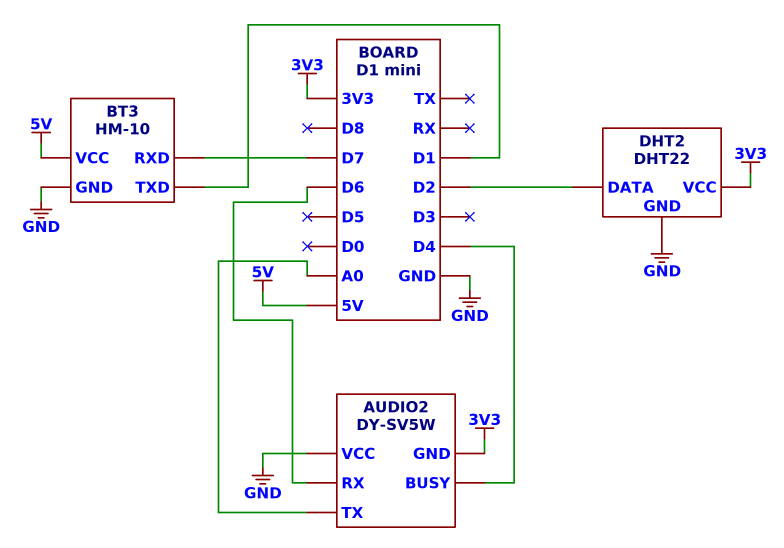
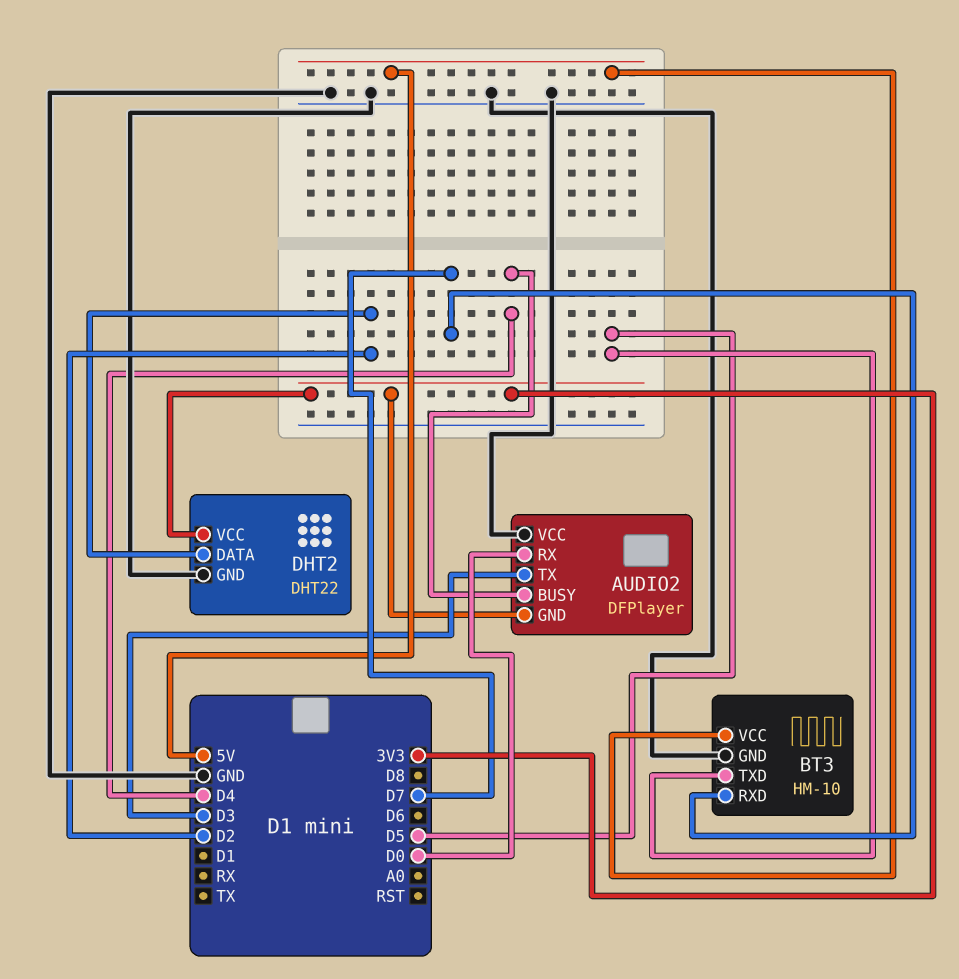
AUDIO2: DY-SV5W -> DFPlayer
AUDIO2 pin RX: D6 -> D0
AUDIO2 pin TX: A0 -> D3
BT3 pin TXD: D1 -> D5

